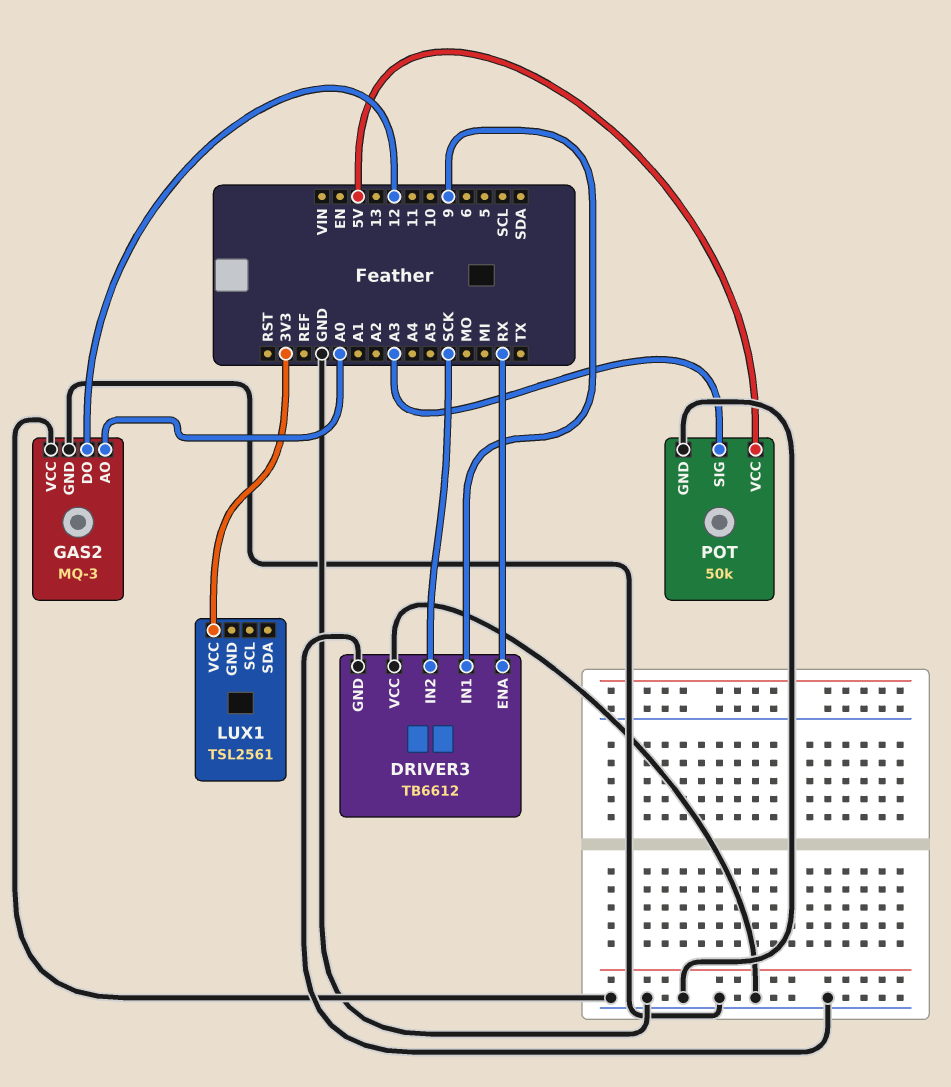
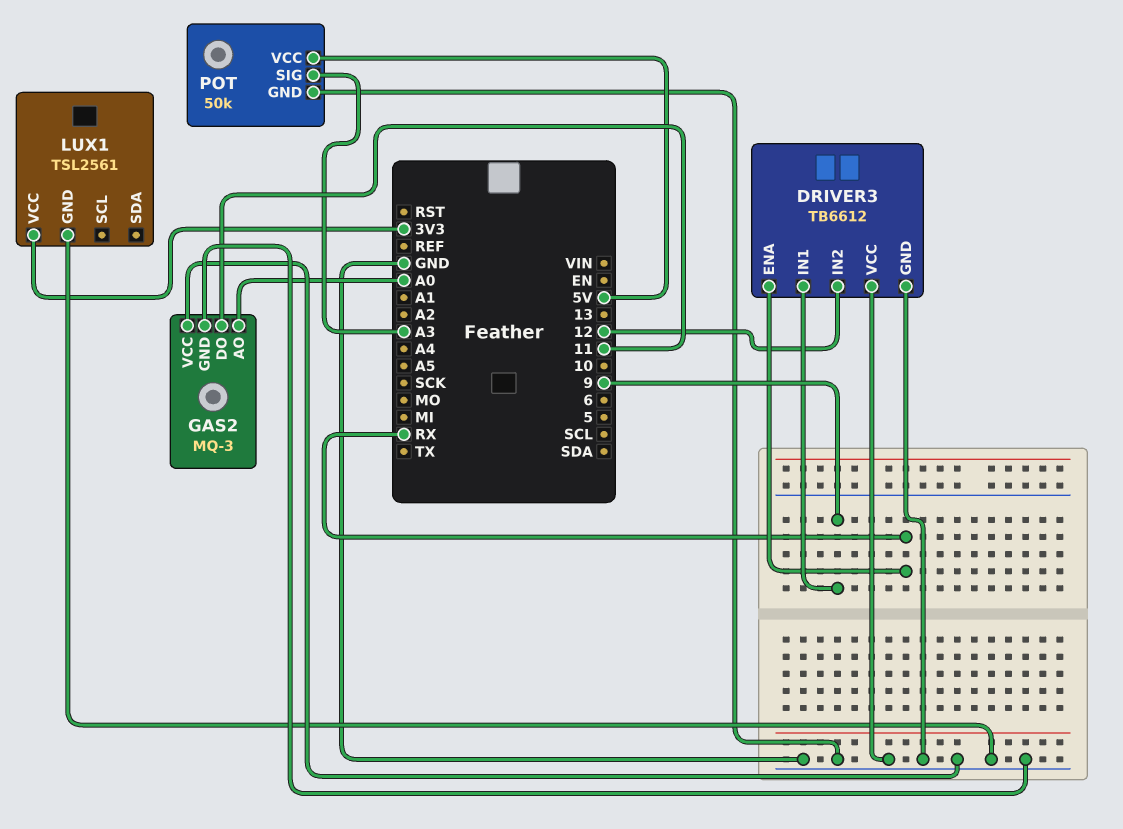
DRIVER3 pin IN2: SCK -> 12
GAS2 pin DO: 12 -> 11
LUX1 pin GND: none -> GND

